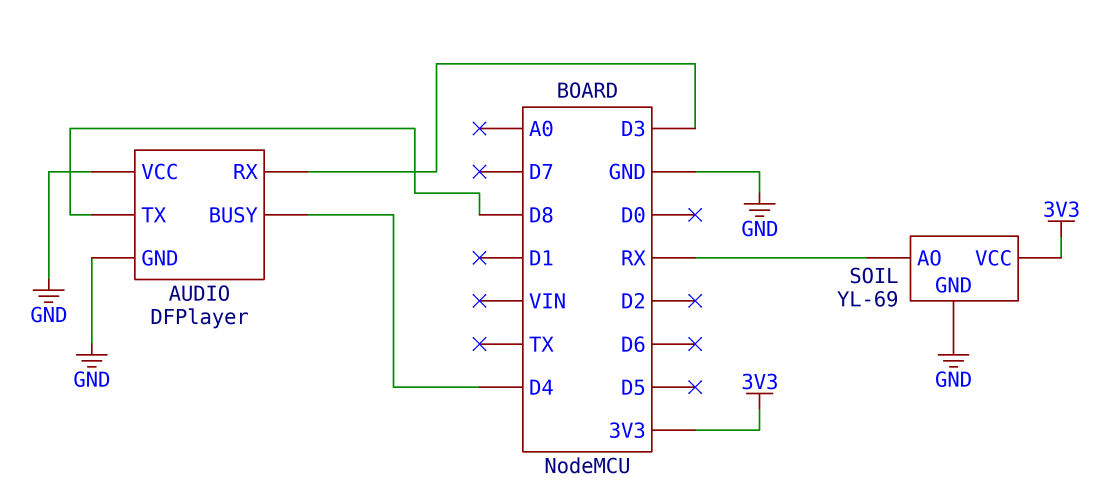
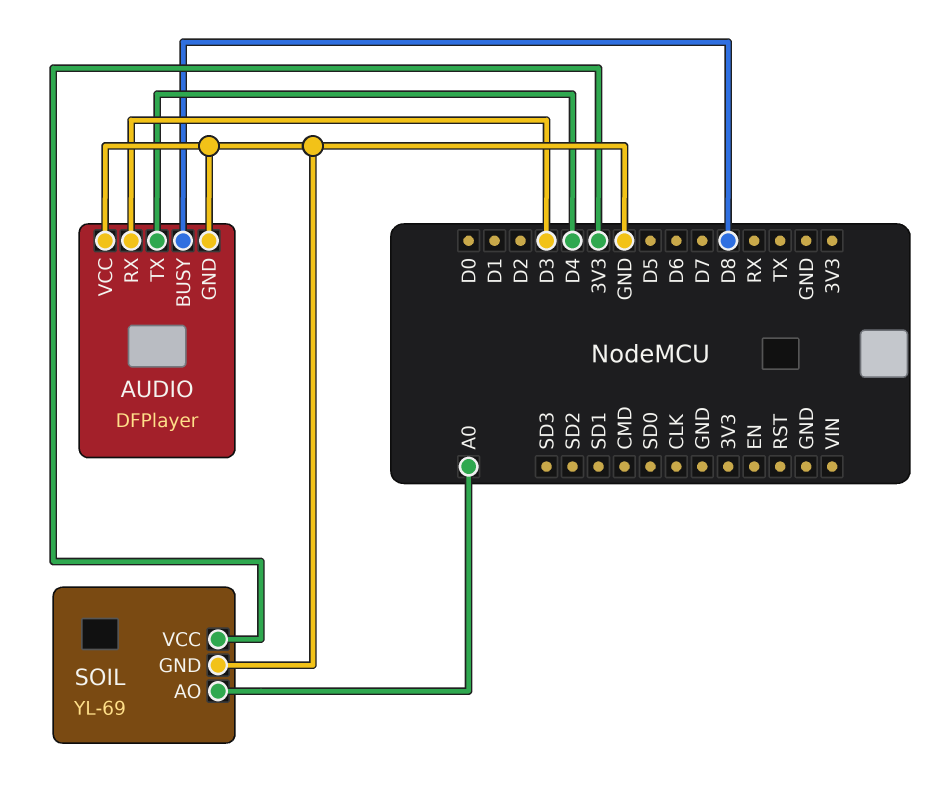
AUDIO pin BUSY: D4 -> D8
AUDIO pin TX: D8 -> D4
SOIL pin AO: RX -> A0

